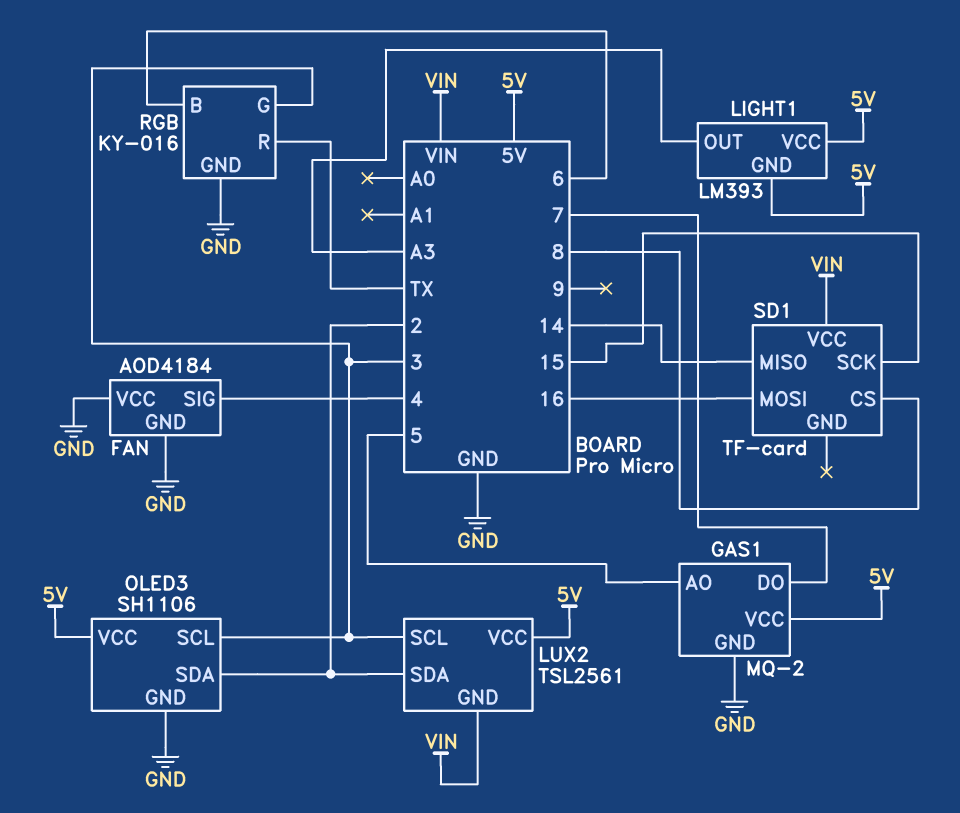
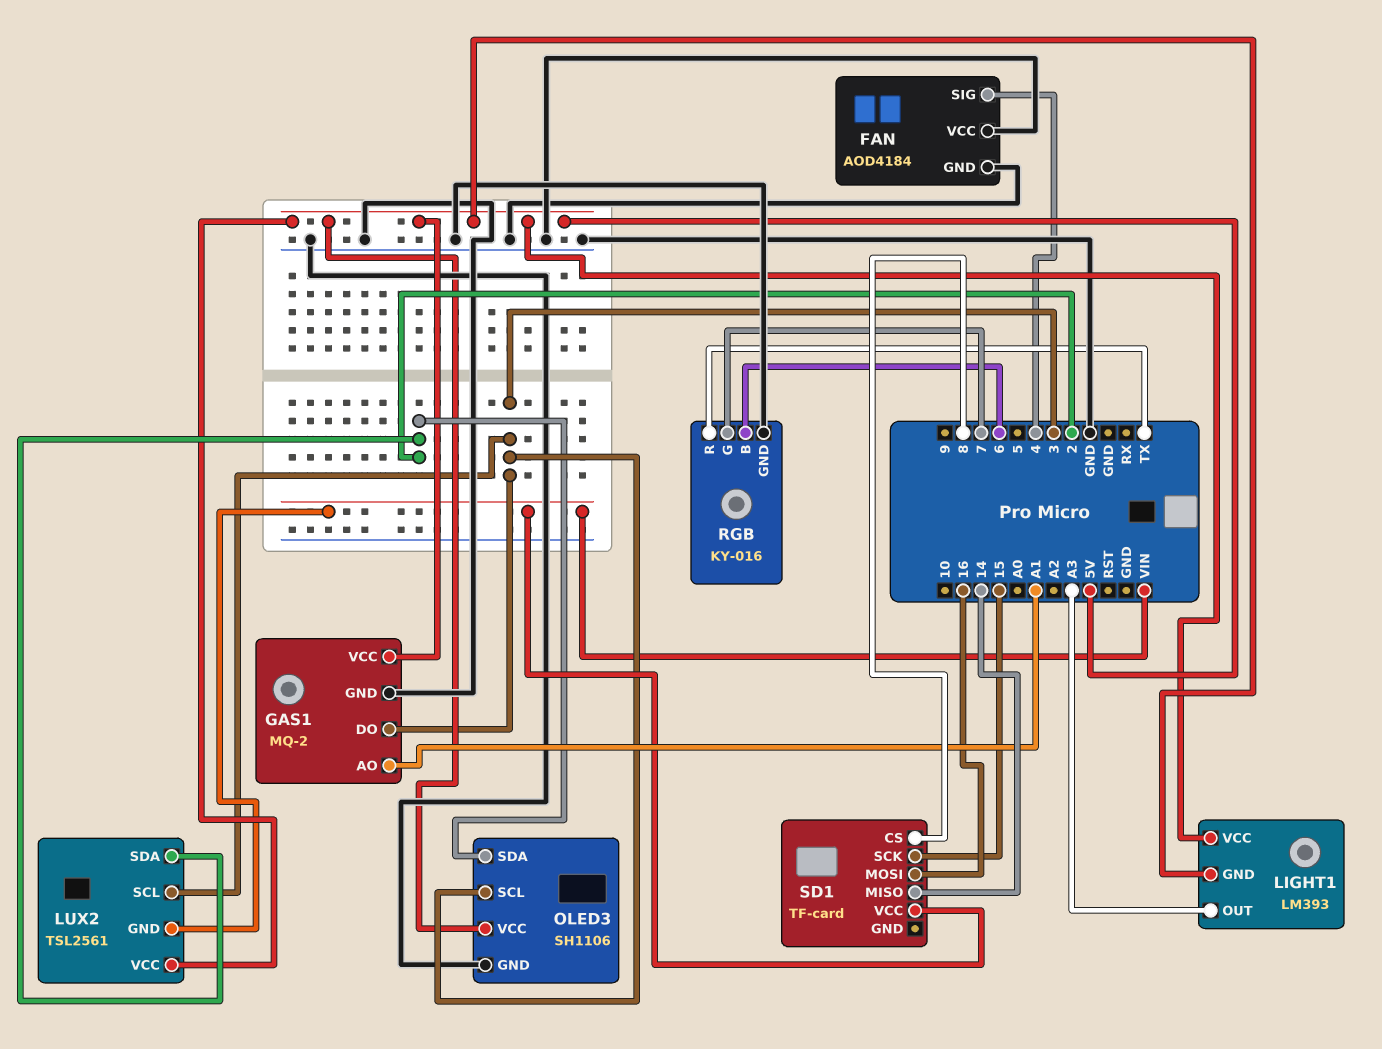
GAS1 pin AO: 5 -> A1
GAS1 pin DO: 7 -> 3
RGB pin G: 3 -> 7

